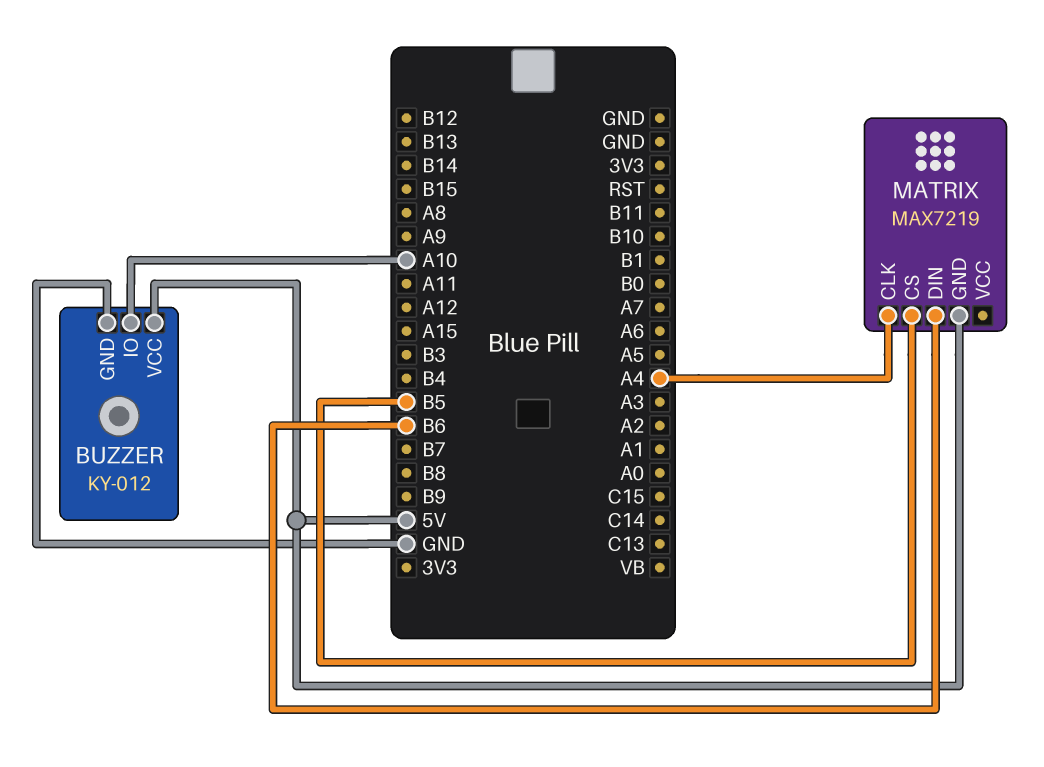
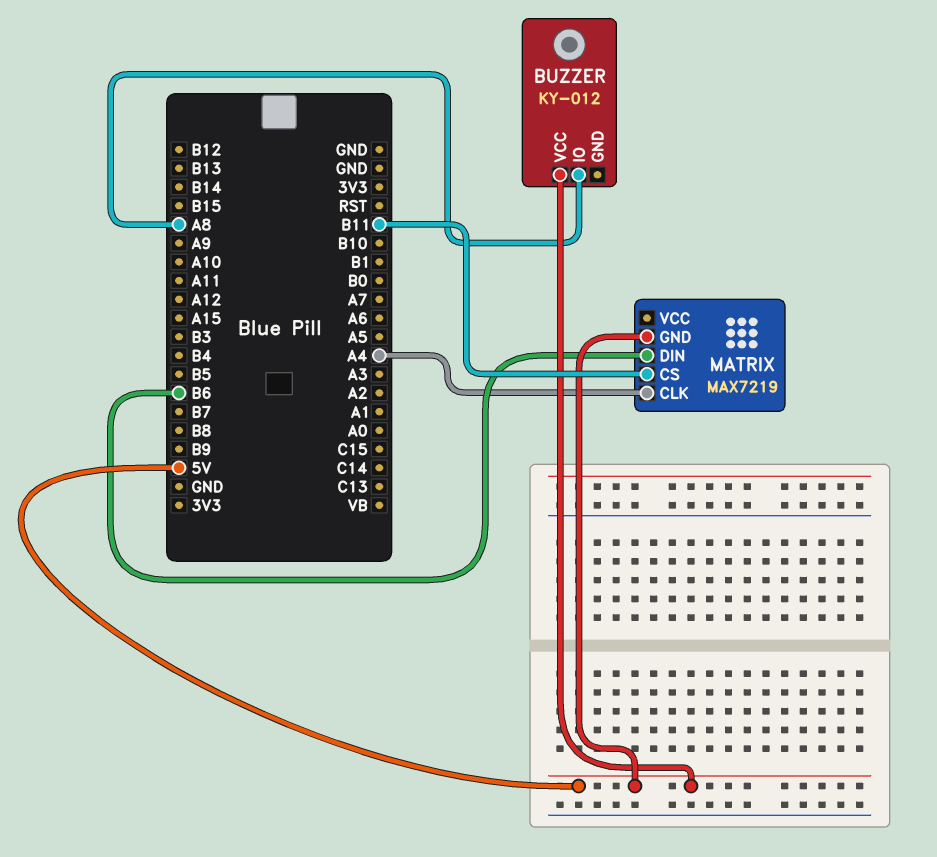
BUZZER pin GND: GND -> none
BUZZER pin IO: A10 -> A8
MATRIX pin CS: B5 -> B11

